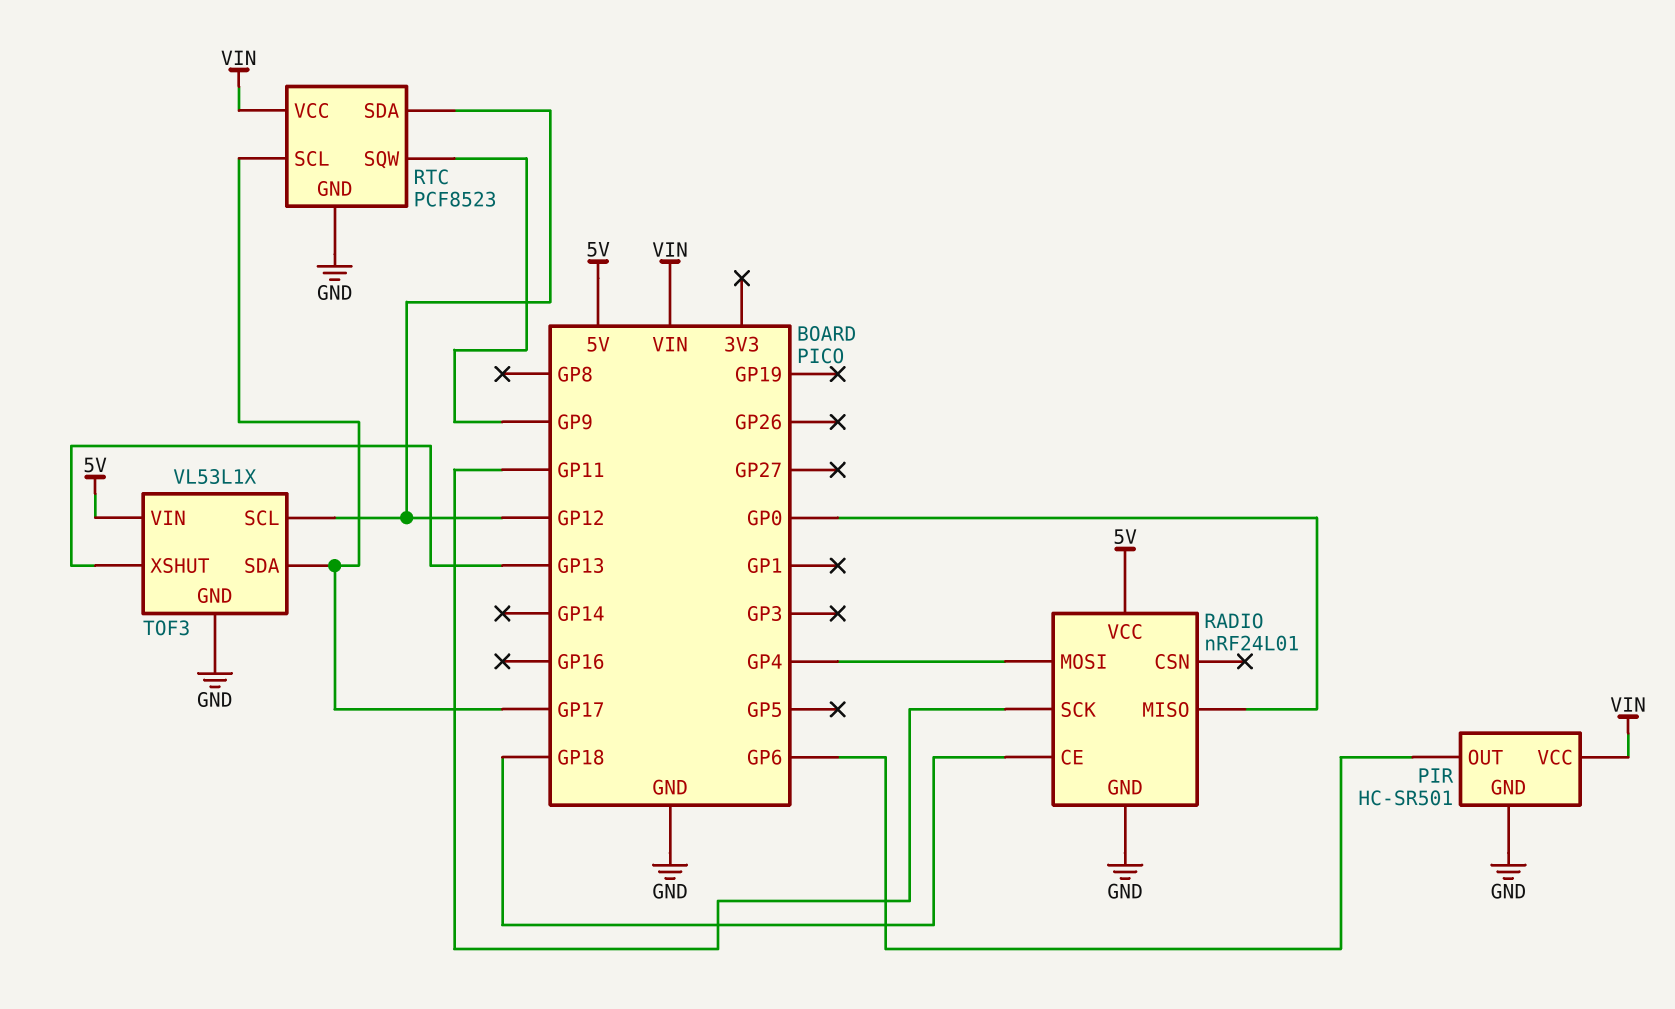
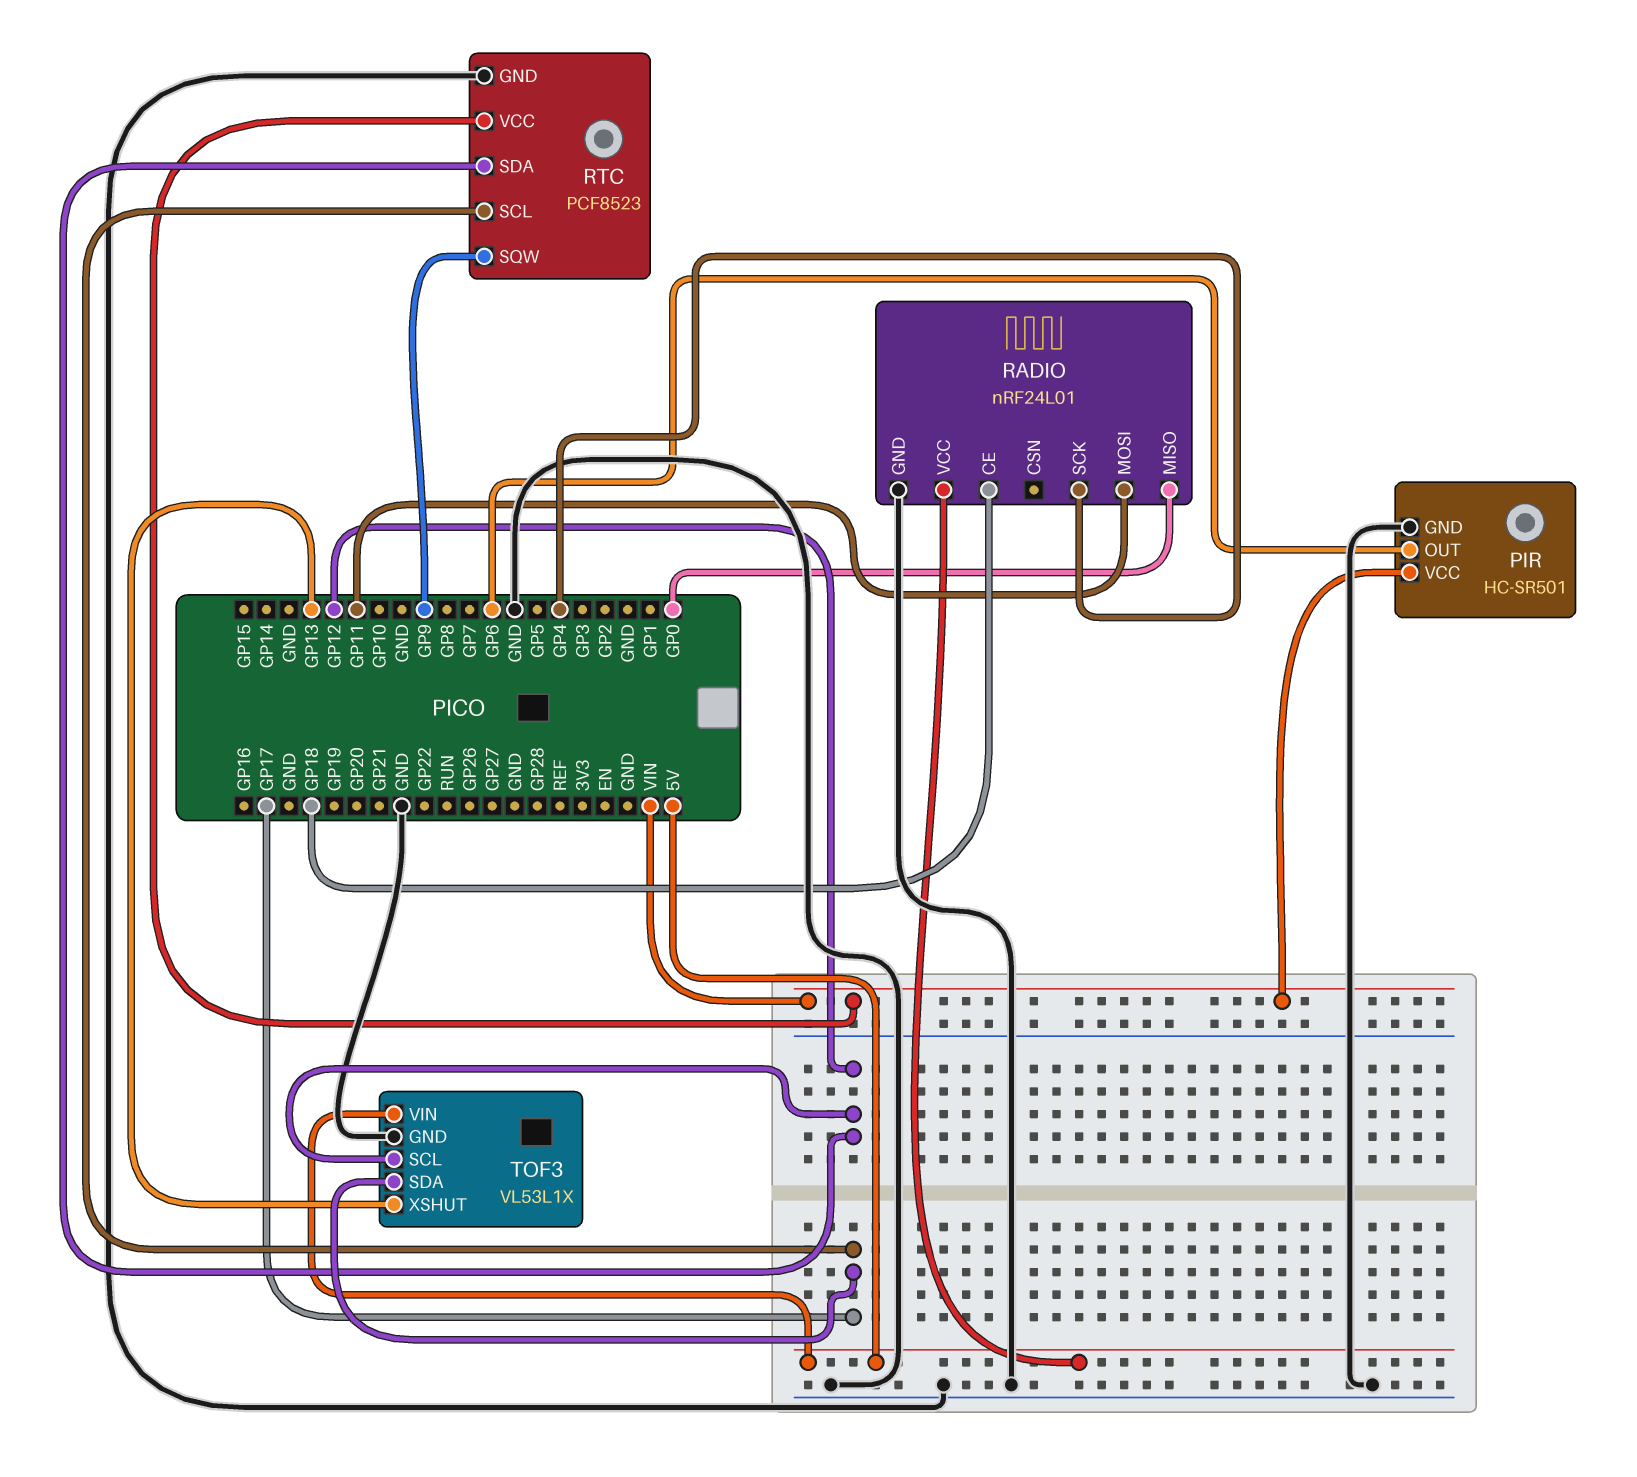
RADIO pin MOSI: GP4 -> GP11
RADIO pin SCK: GP11 -> GP4

